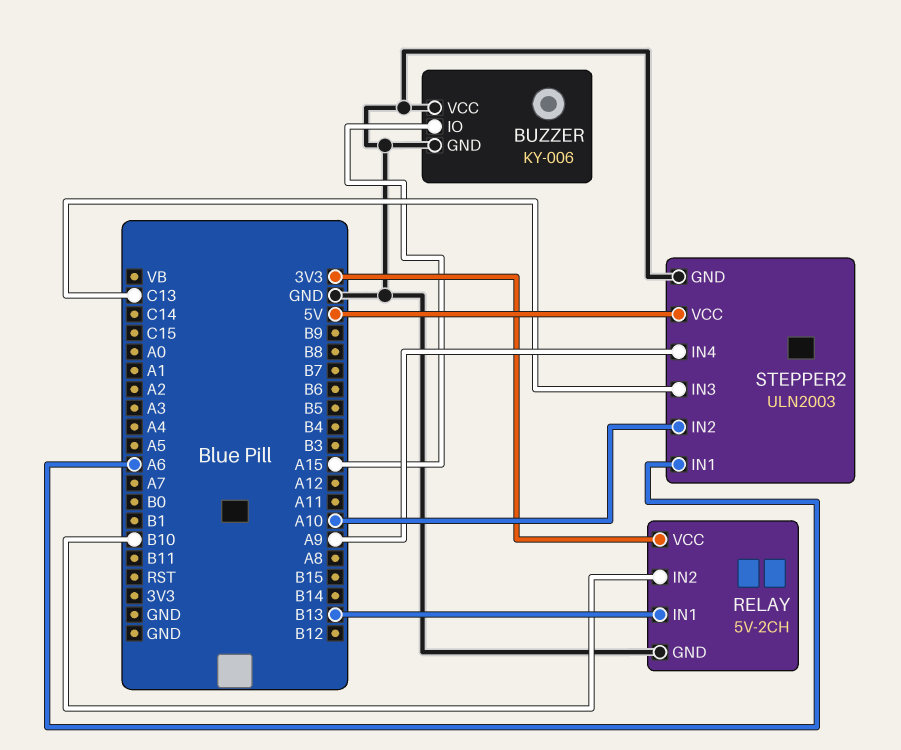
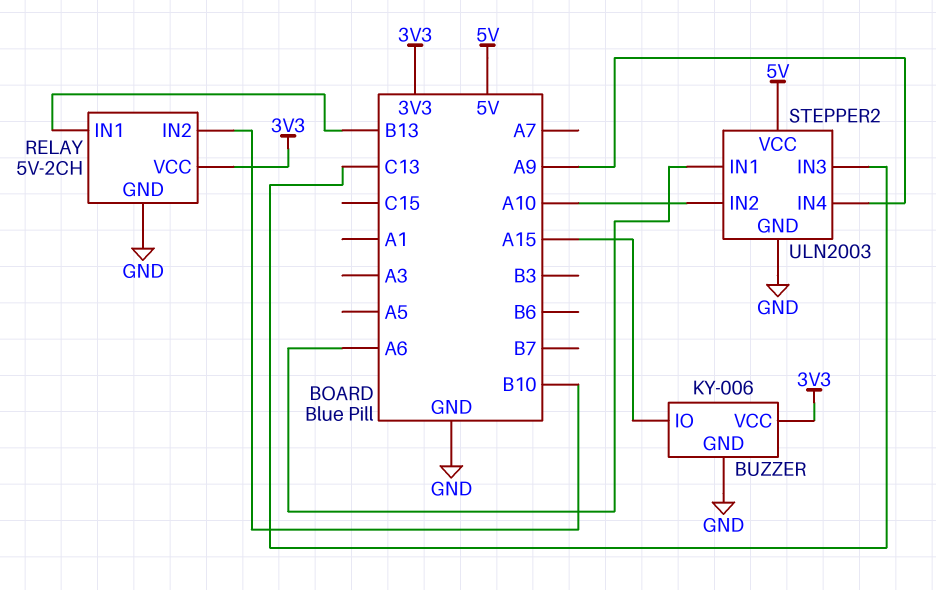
BUZZER pin VCC: GND -> 3V3

